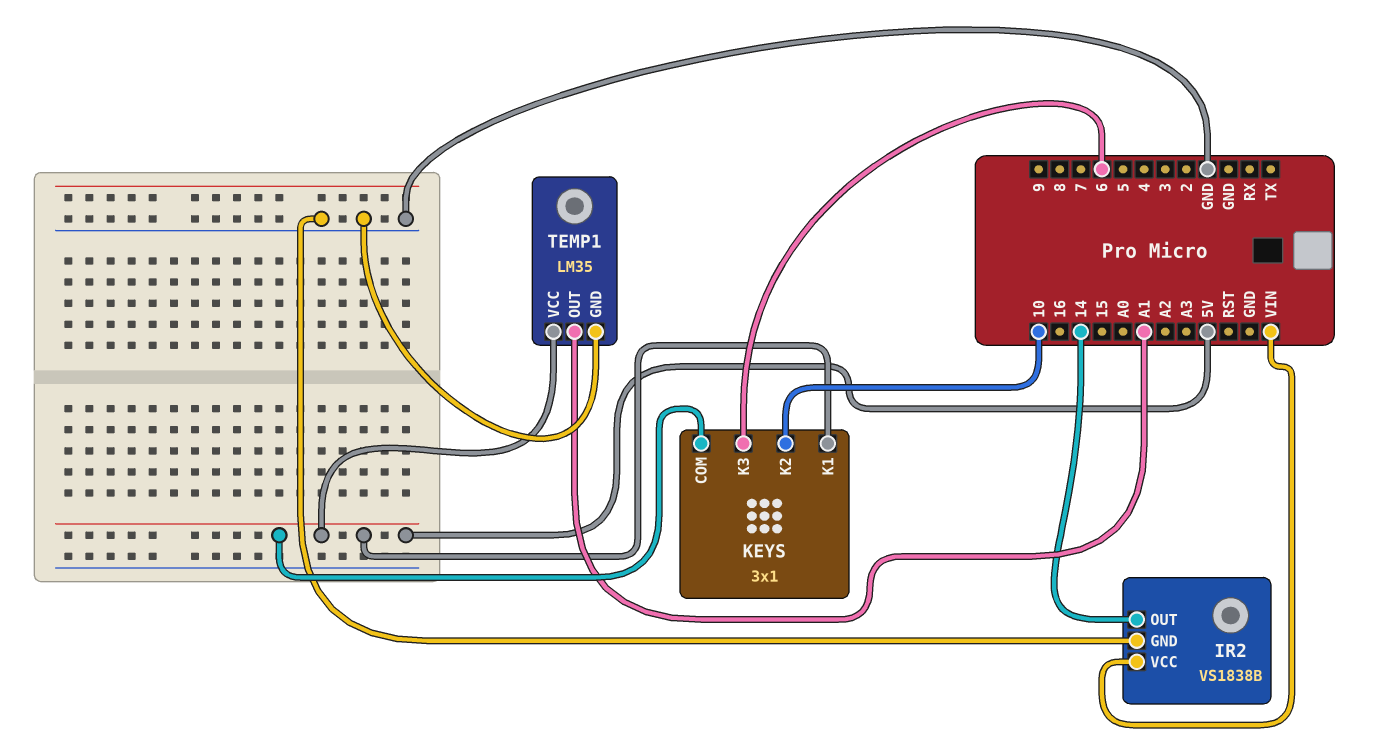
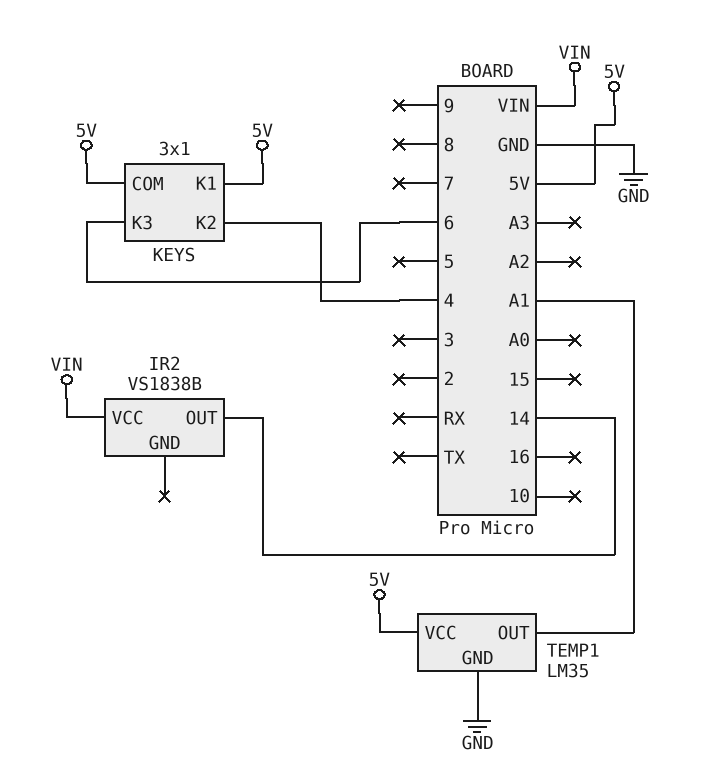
IR2 pin GND: GND -> none
KEYS pin K2: 10 -> 4

